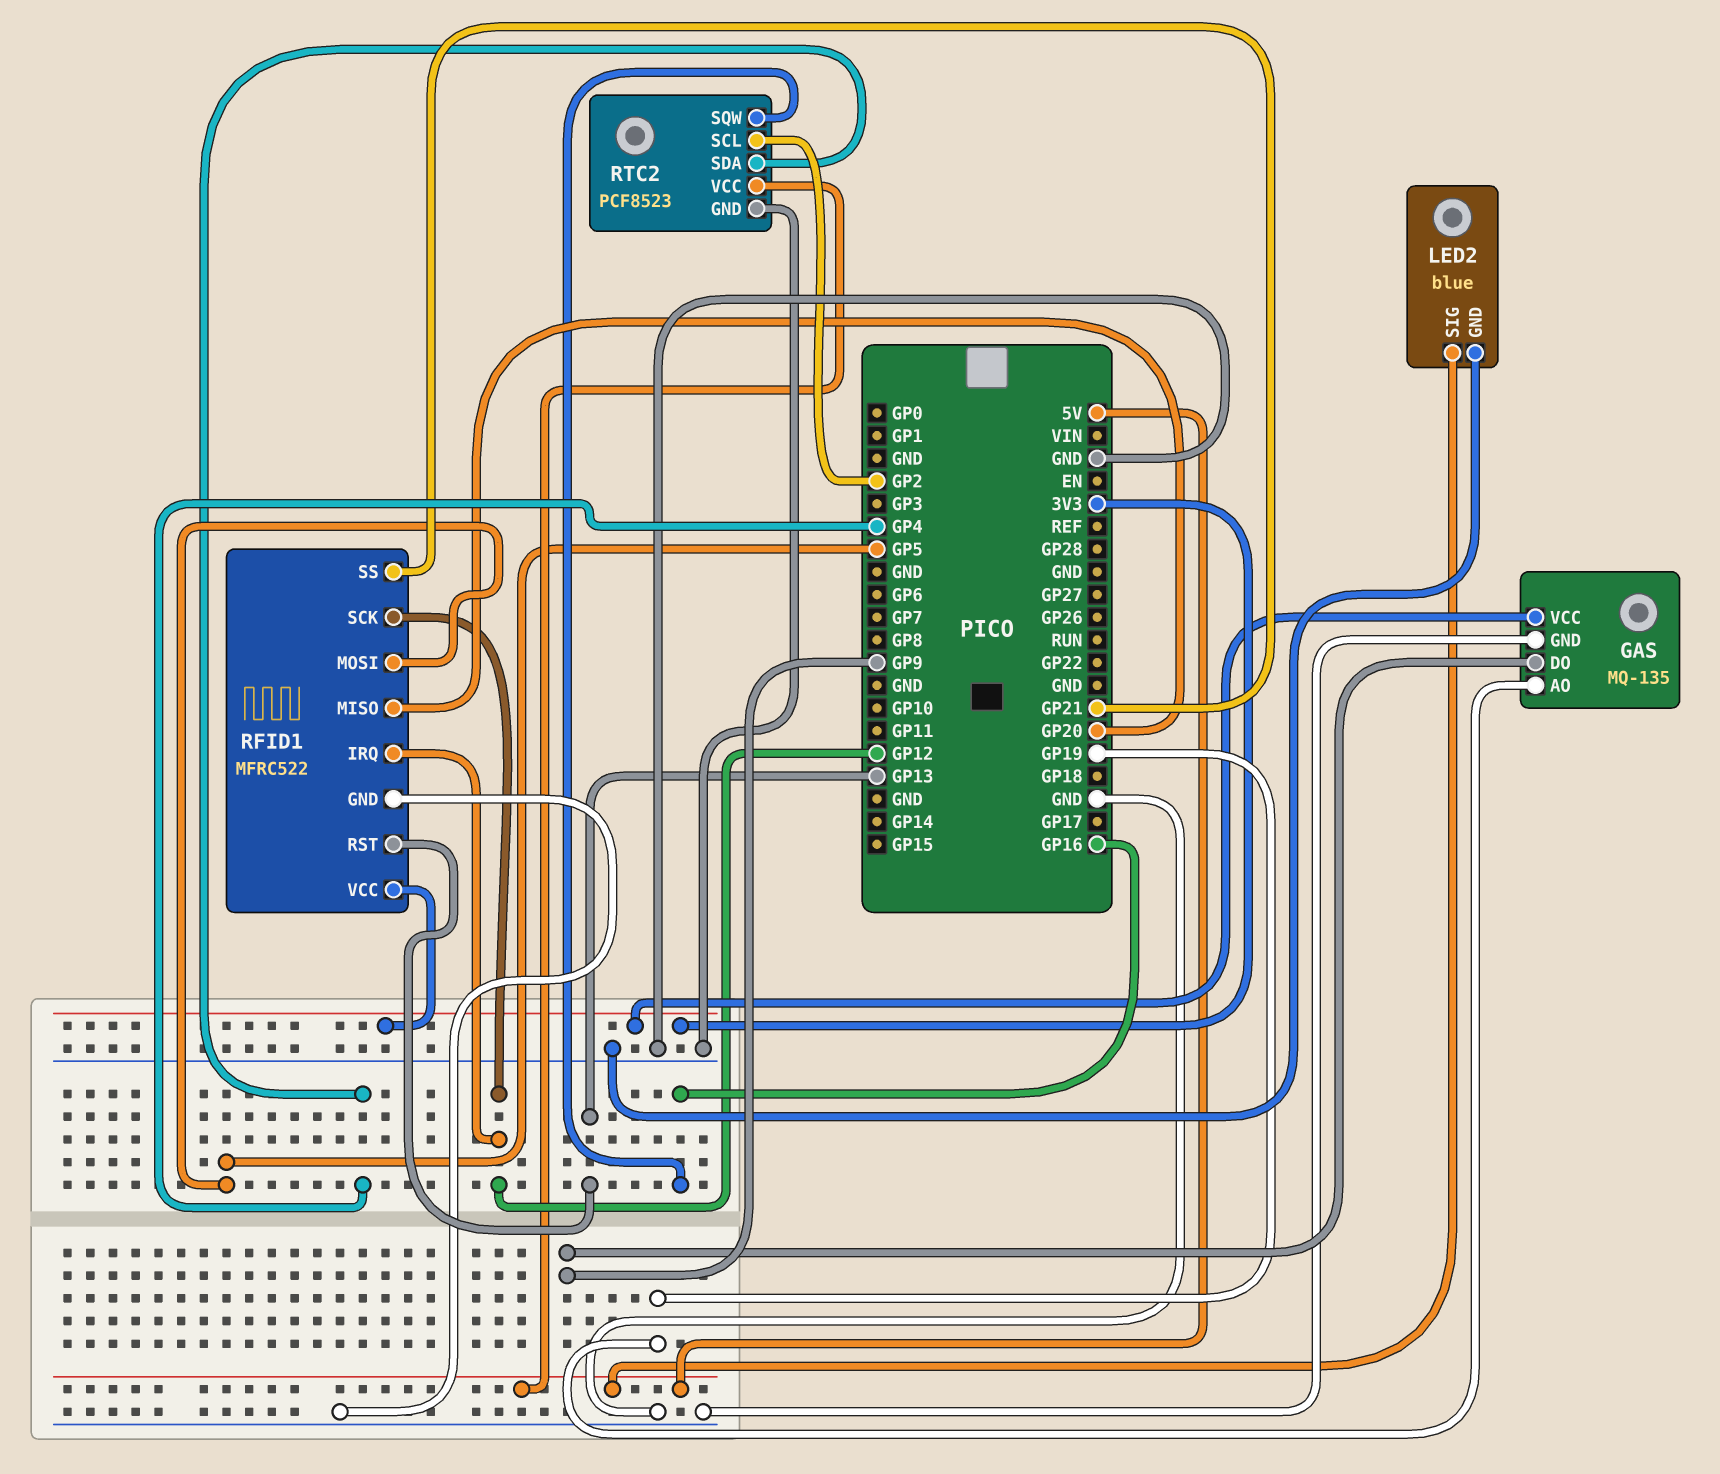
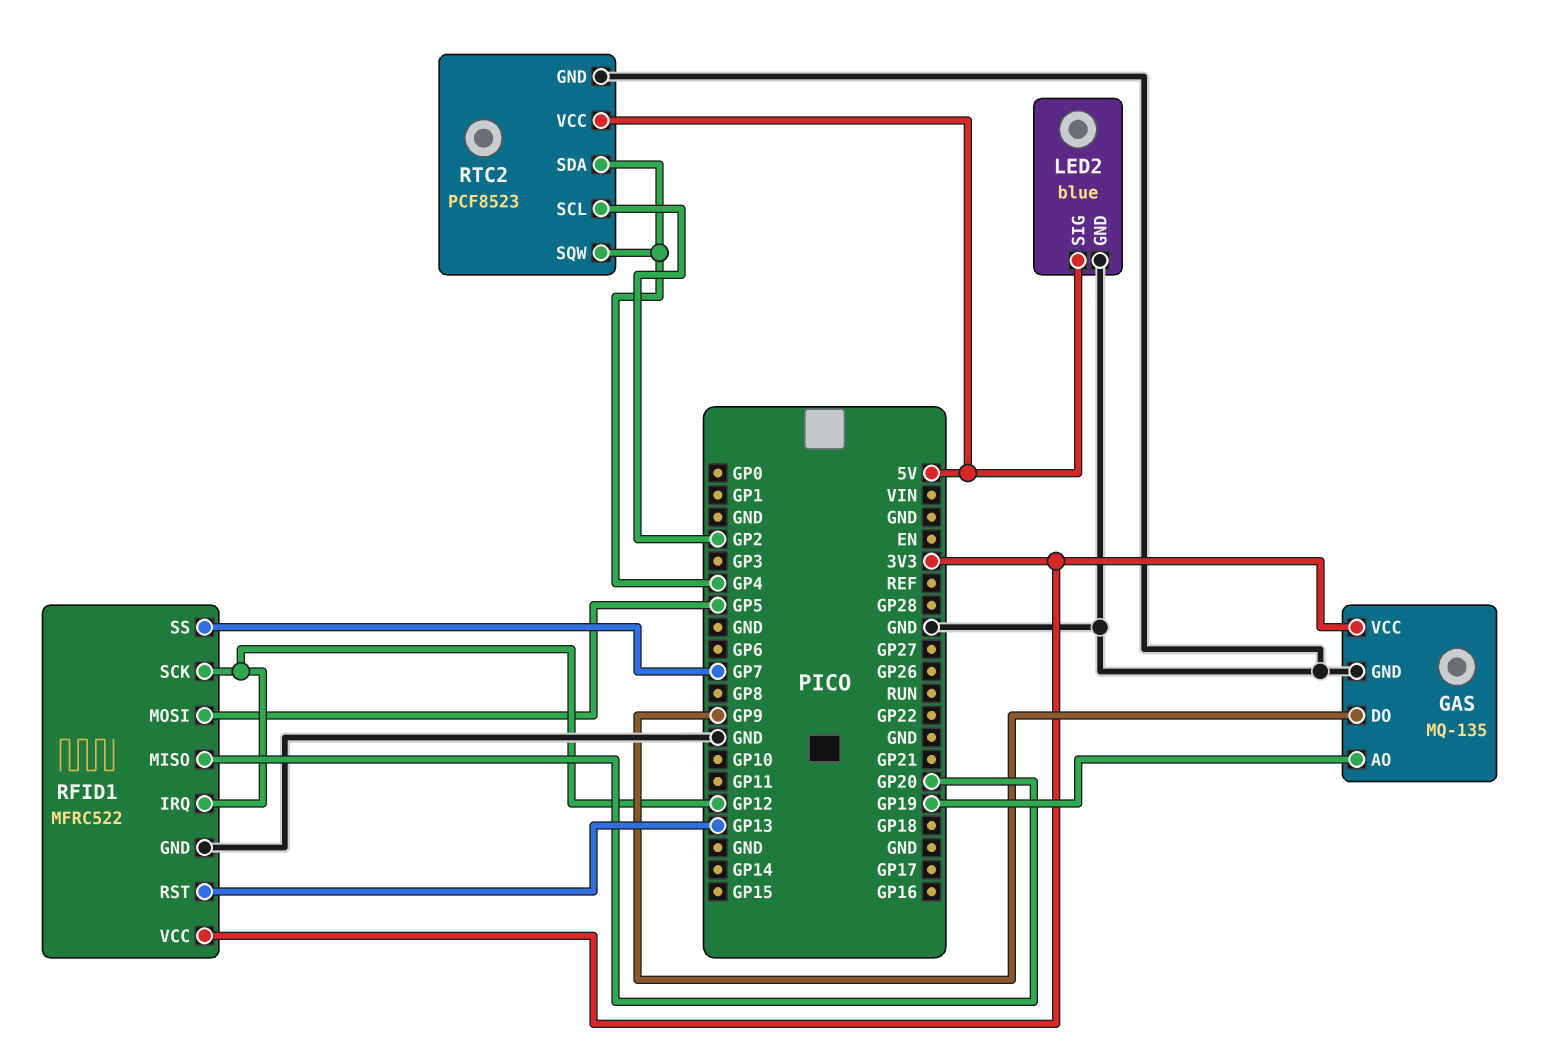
RFID1 pin SS: GP21 -> GP7
RTC2 pin SQW: GP16 -> GP4

